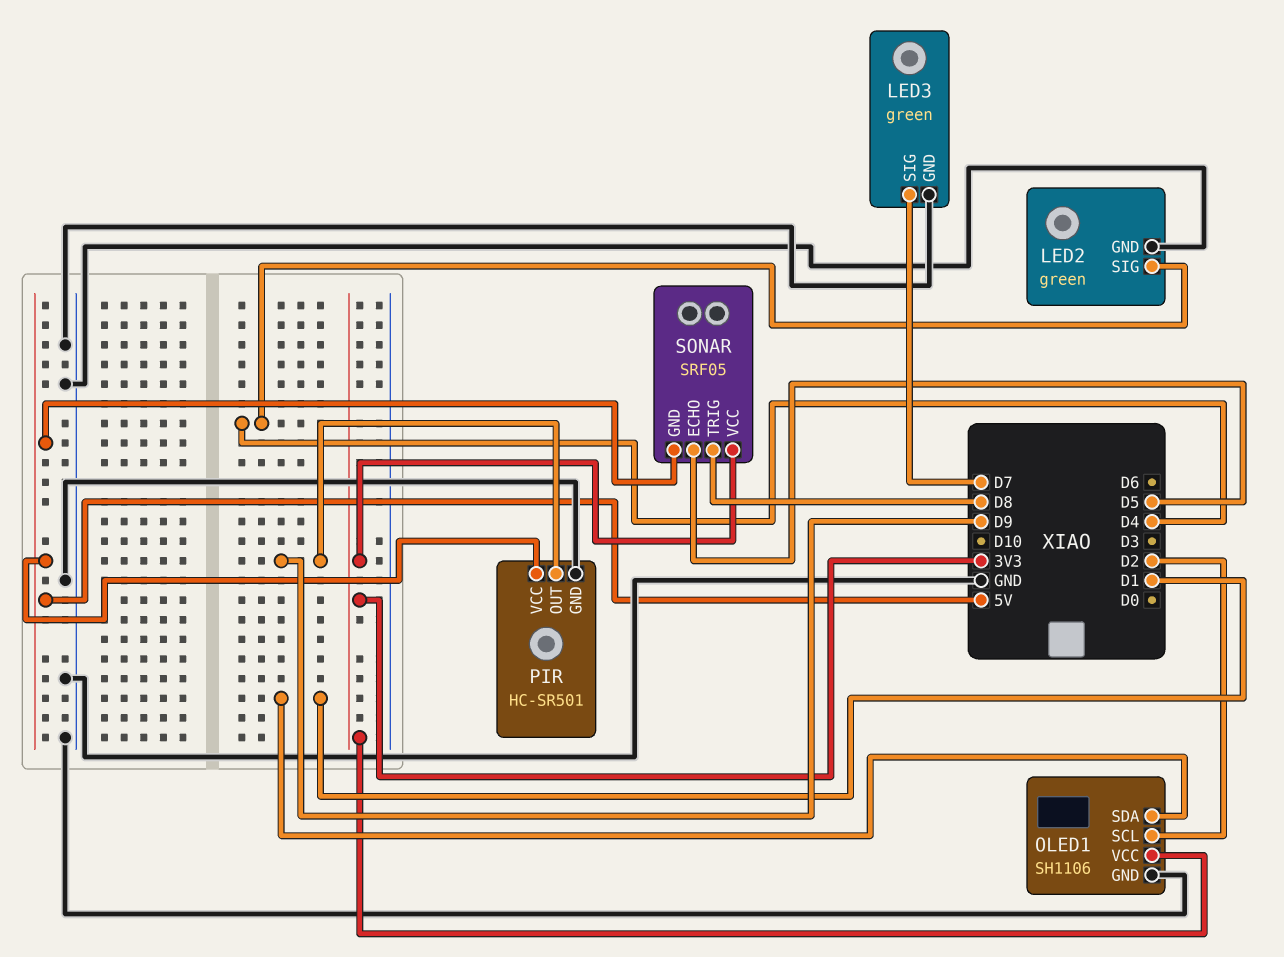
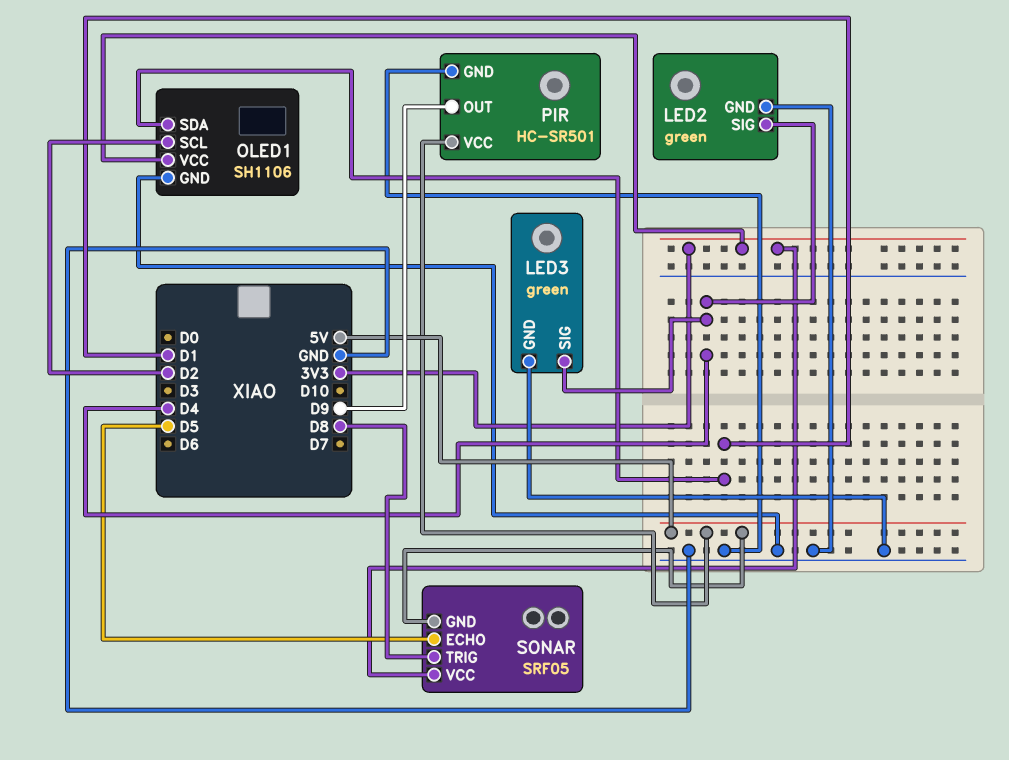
LED3 pin SIG: D7 -> D4

